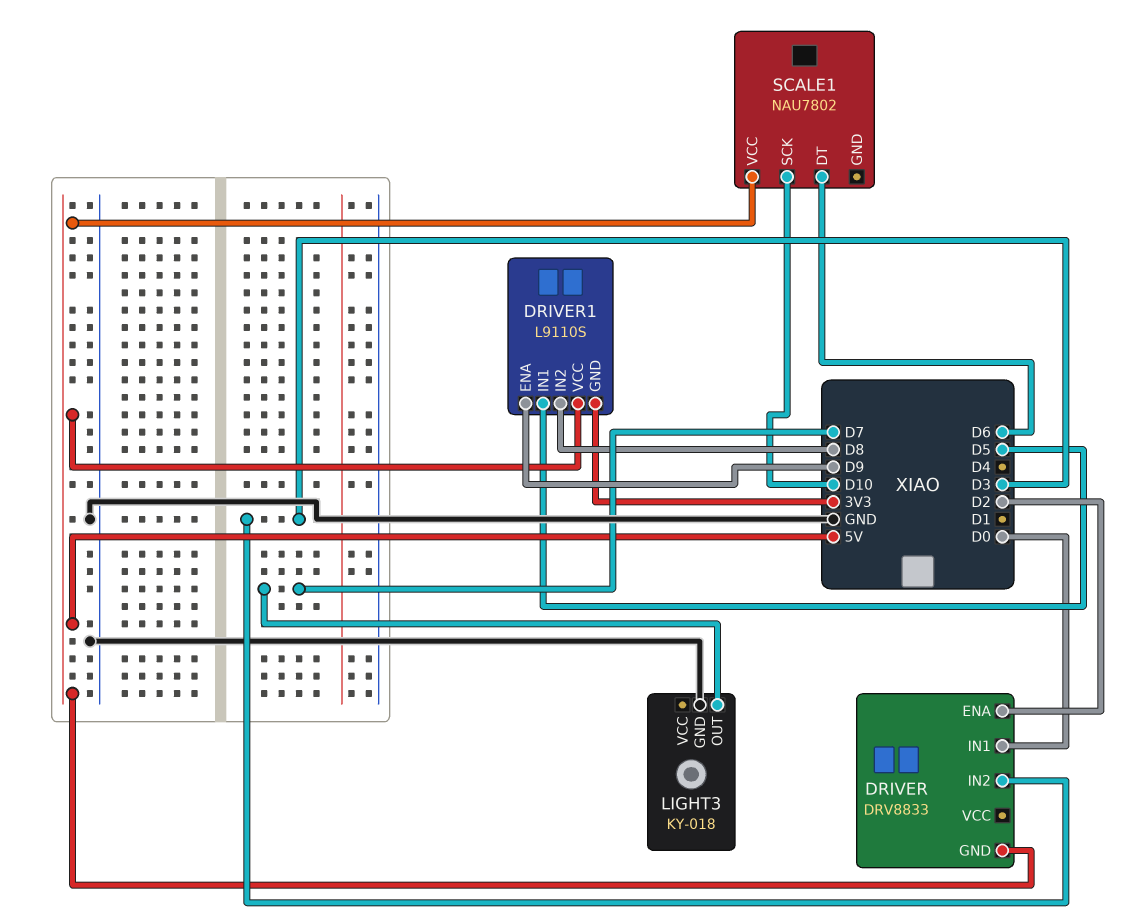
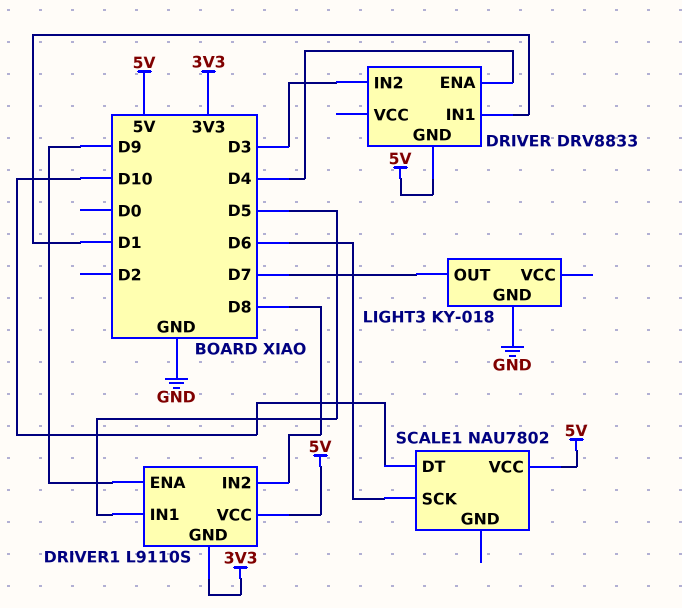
DRIVER pin ENA: D2 -> D4
DRIVER pin IN1: D0 -> D1
SCALE1 pin DT: D6 -> D10
SCALE1 pin SCK: D10 -> D6

